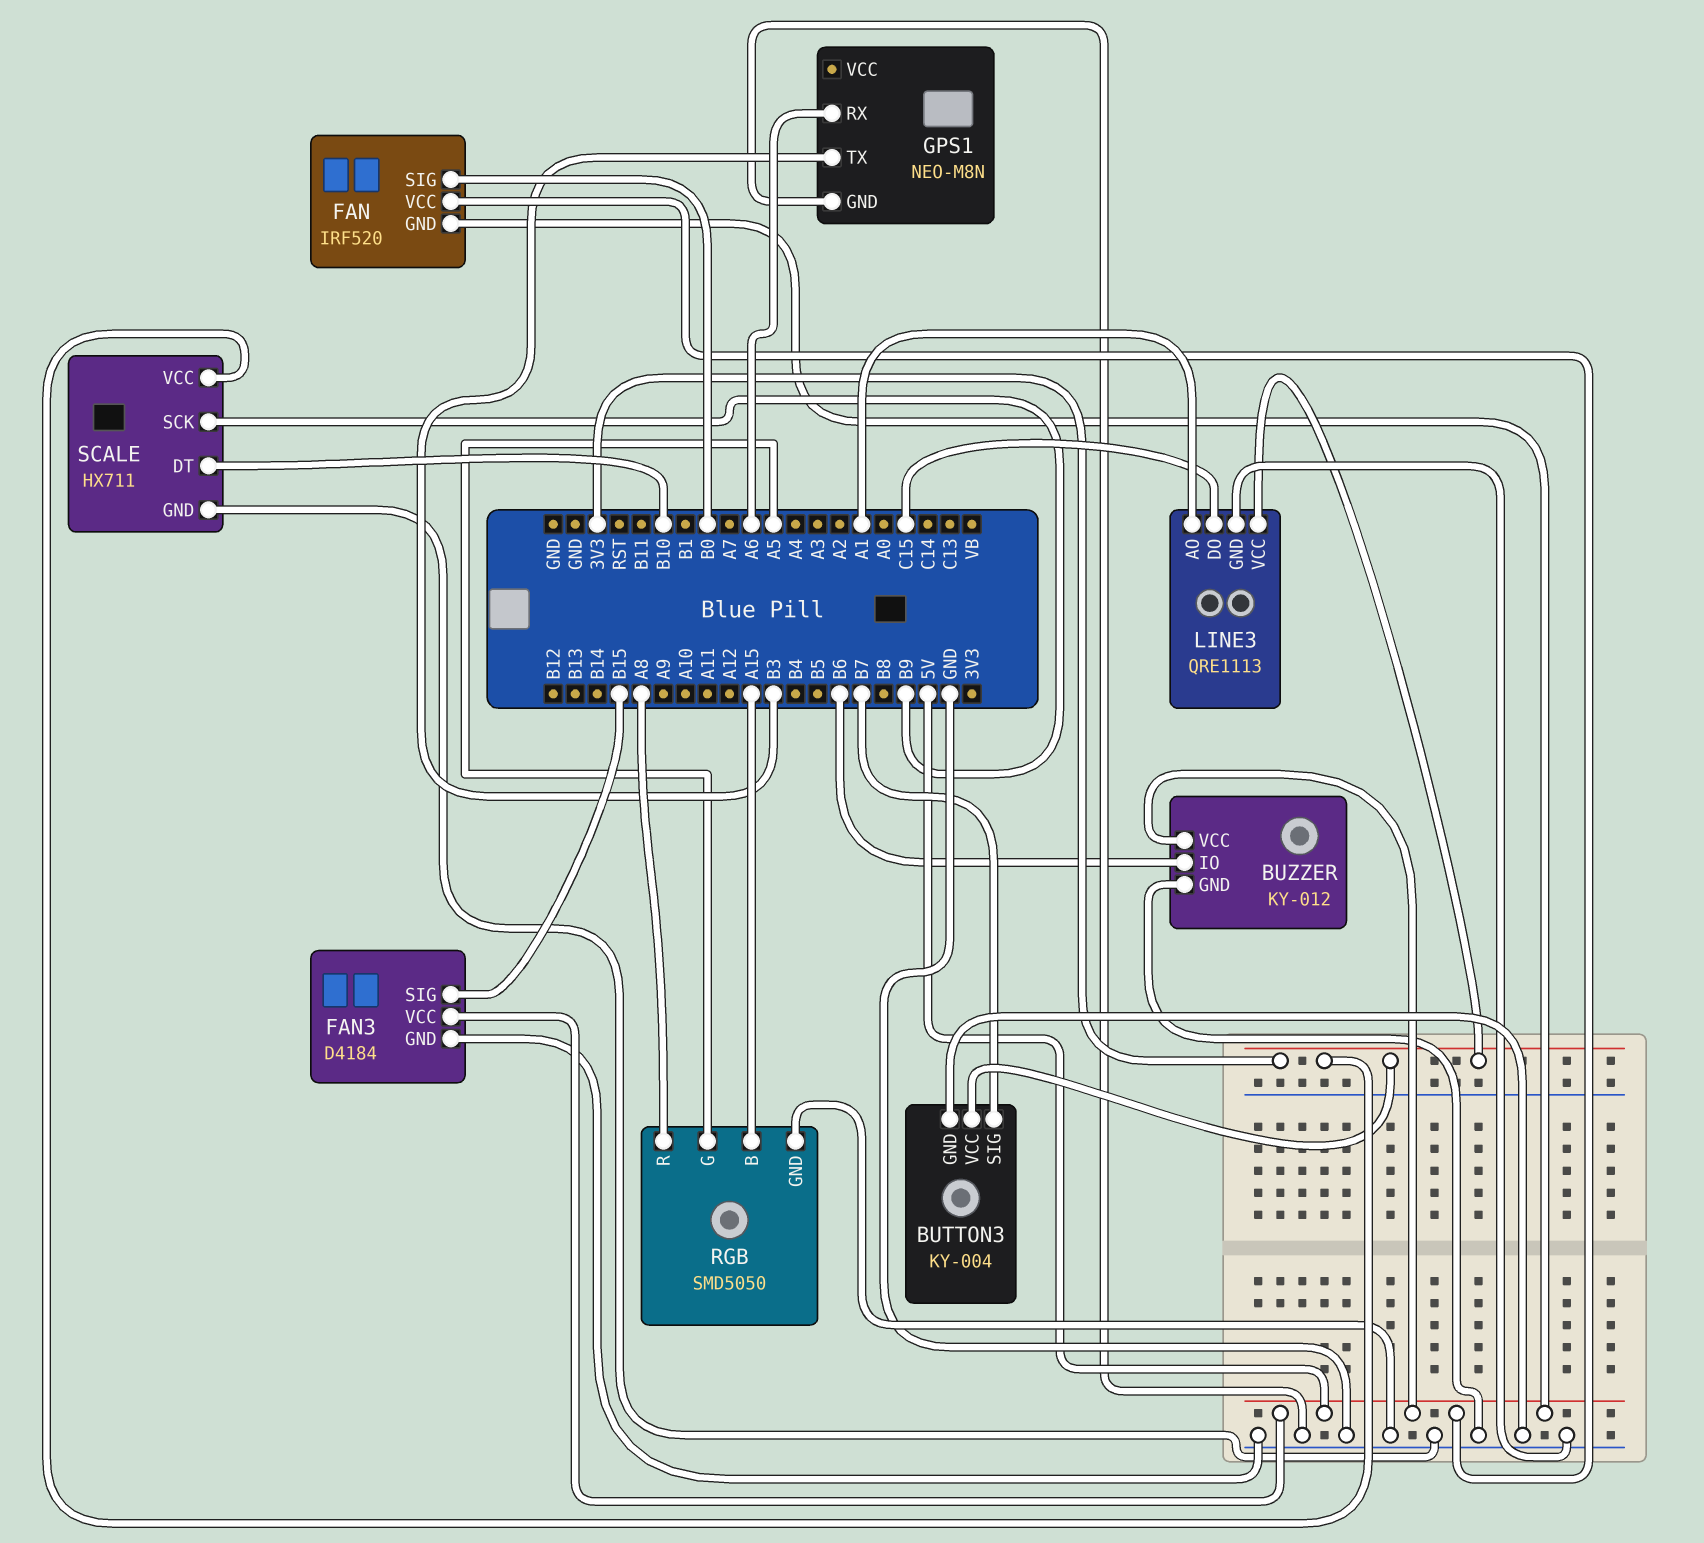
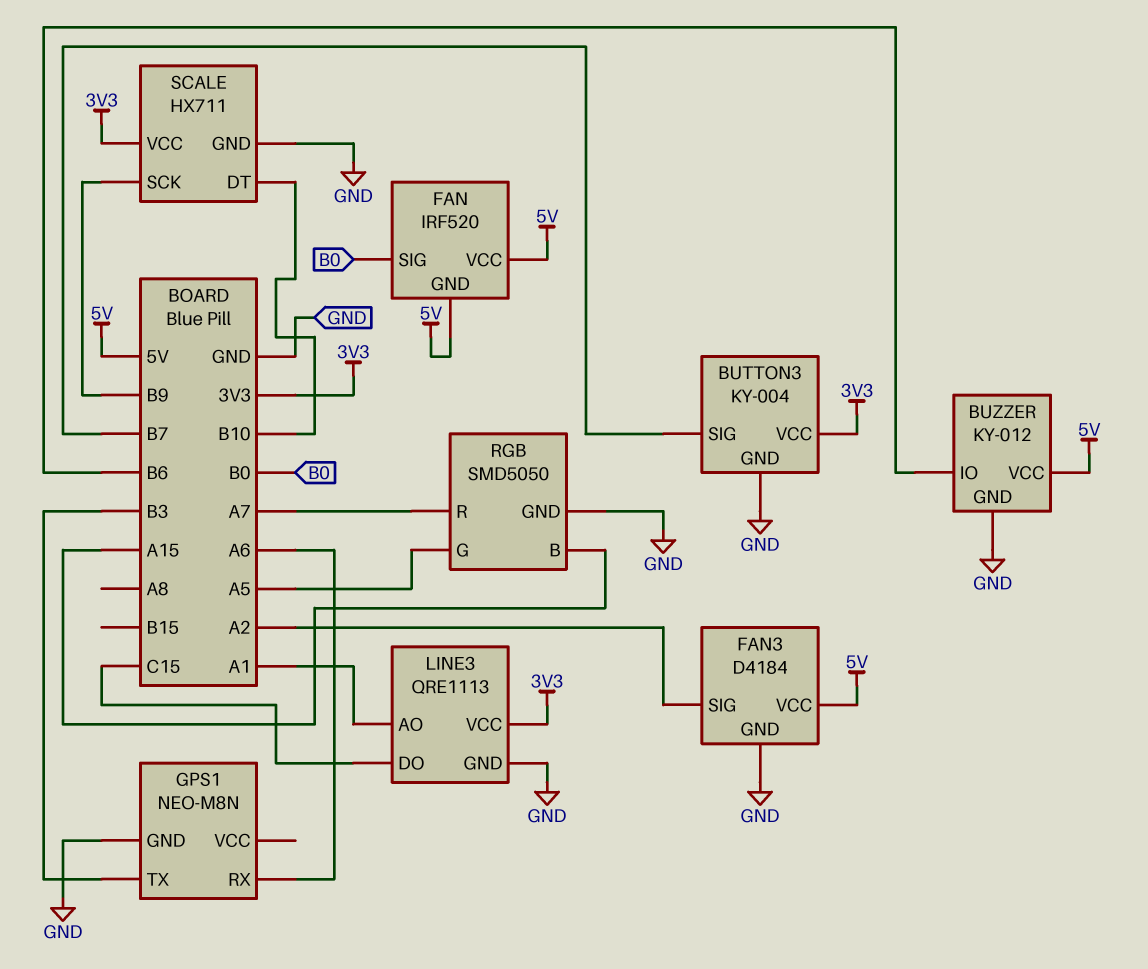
FAN3 pin SIG: B15 -> A2
RGB pin R: A8 -> A7

